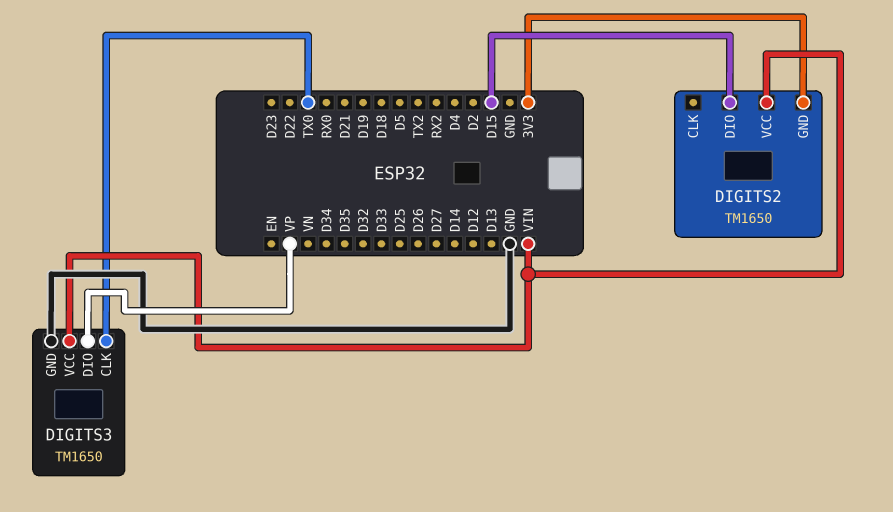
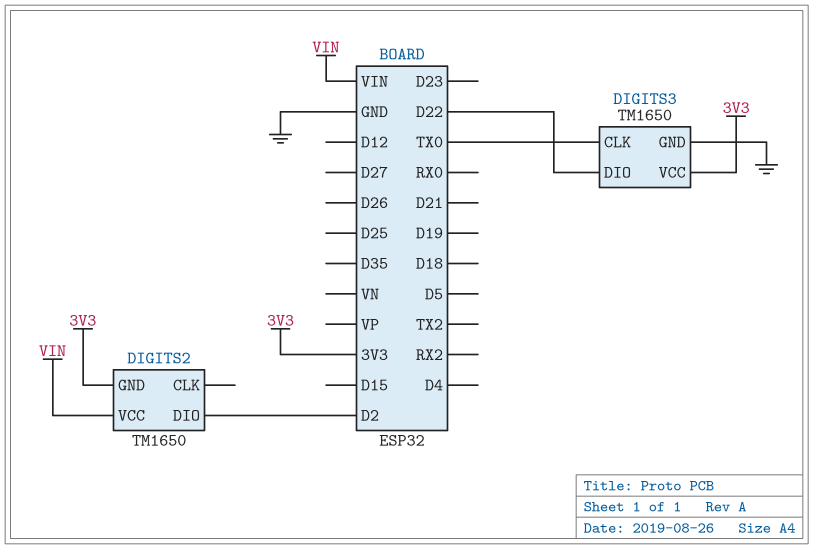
DIGITS2 pin DIO: D15 -> D2
DIGITS3 pin DIO: VP -> D22
DIGITS3 pin VCC: VIN -> 3V3

